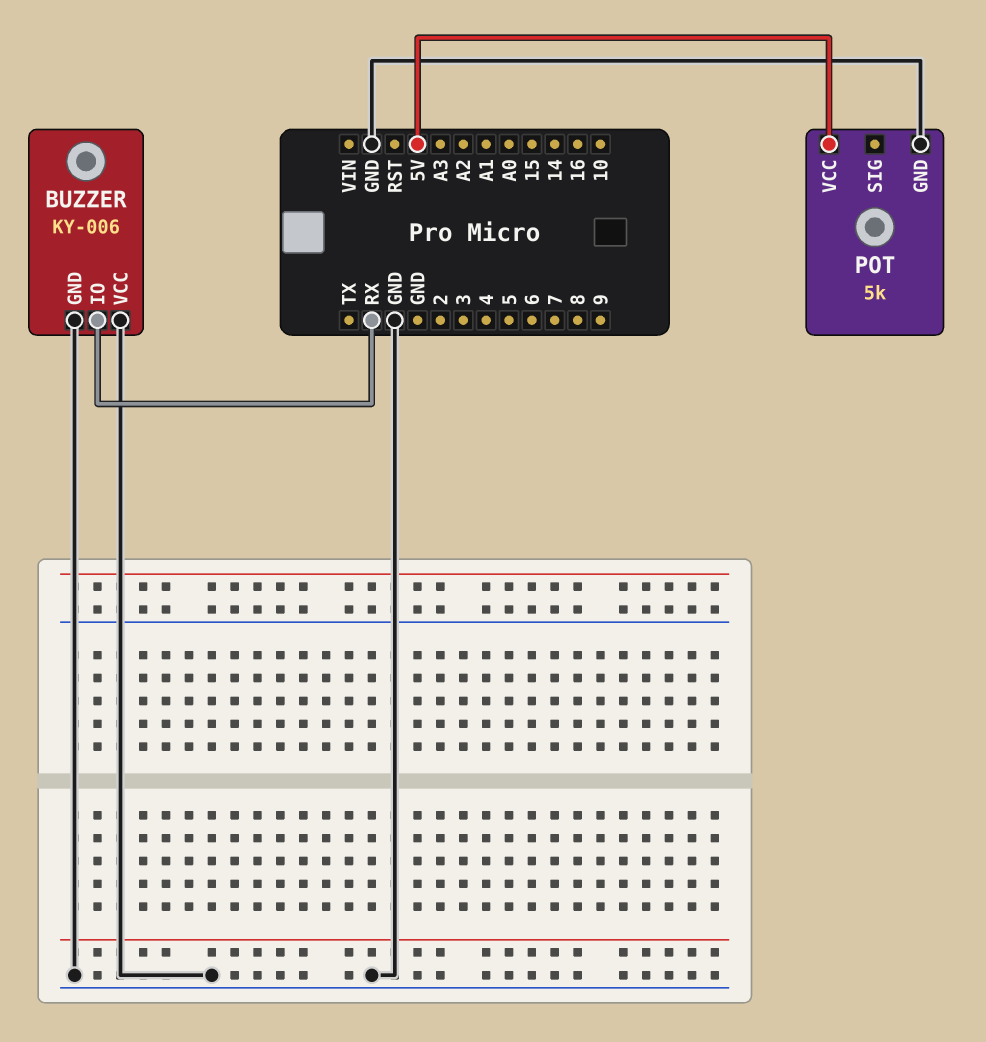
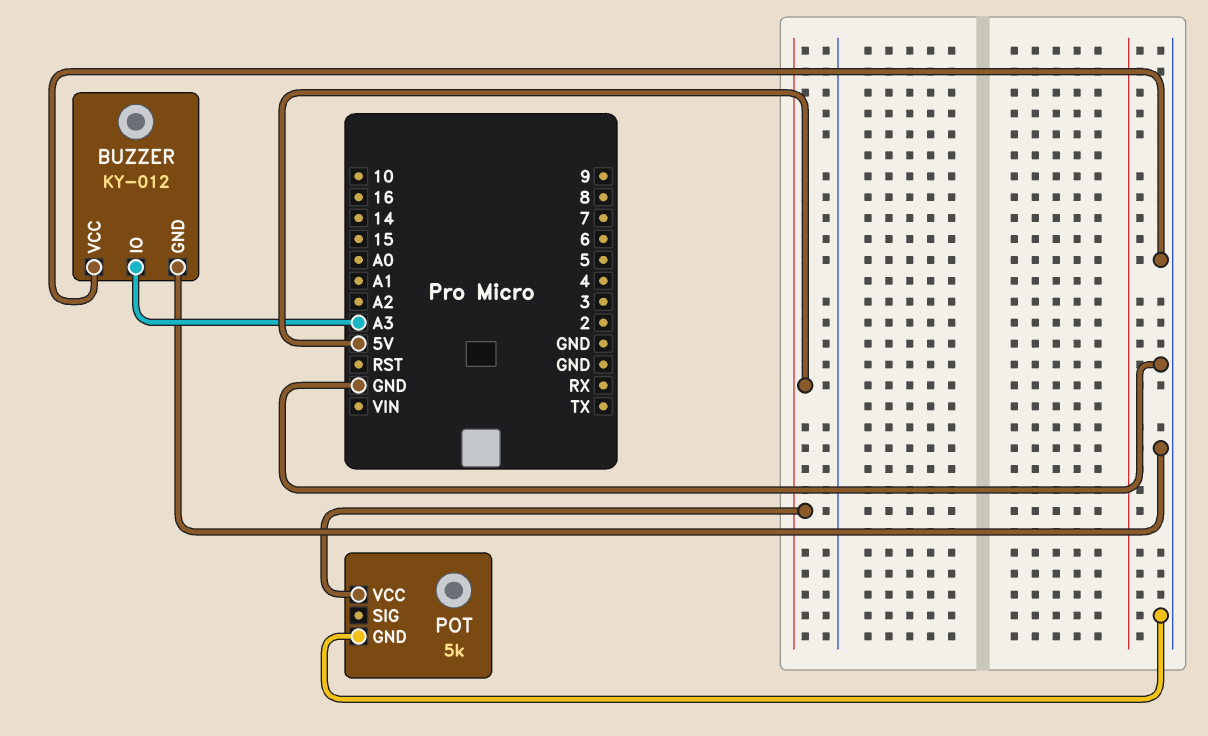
BUZZER: KY-006 -> KY-012
BUZZER pin IO: RX -> A3

